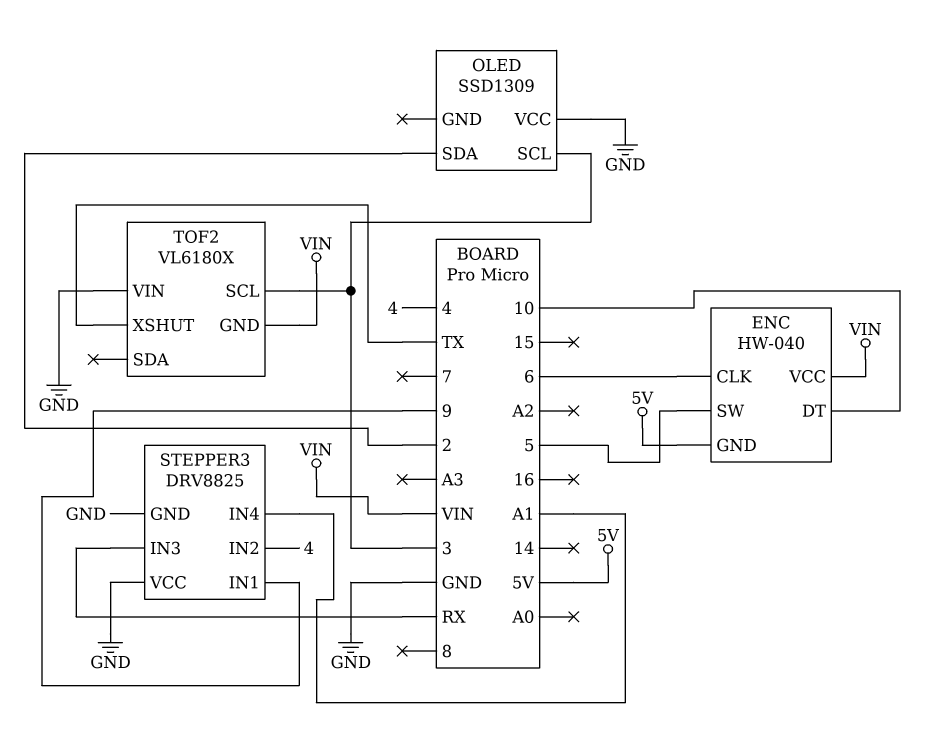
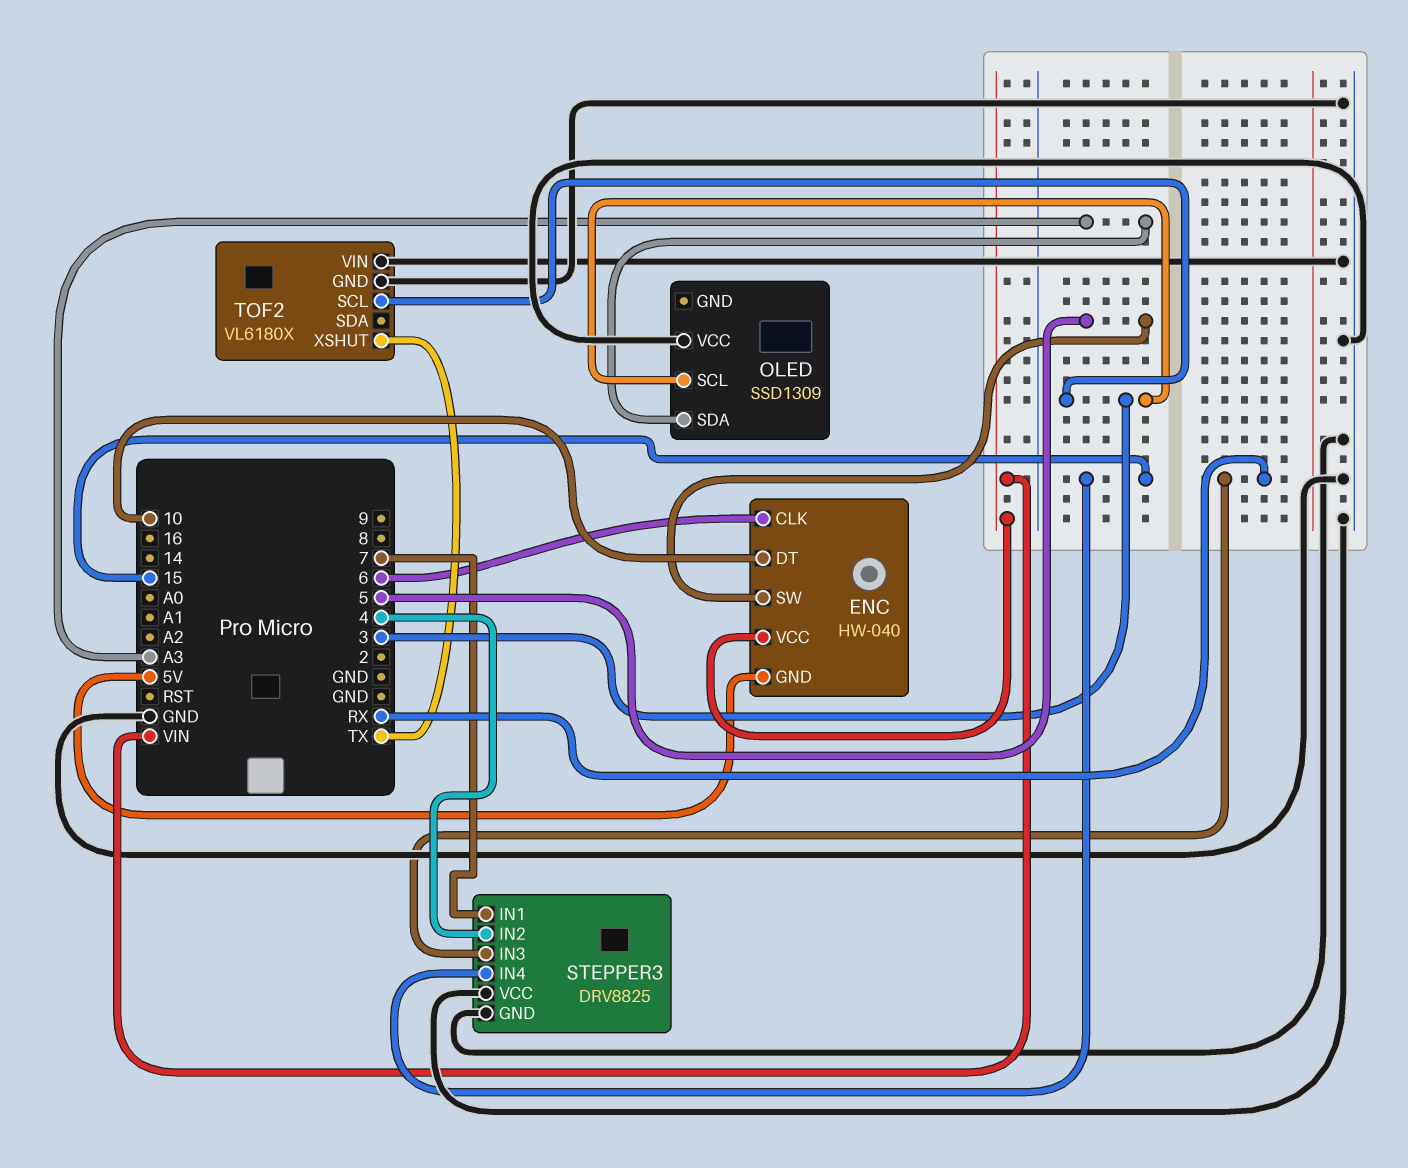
OLED pin SDA: 2 -> A3
STEPPER3 pin IN1: 9 -> 7
STEPPER3 pin IN4: A1 -> 15
TOF2 pin GND: VIN -> GND

